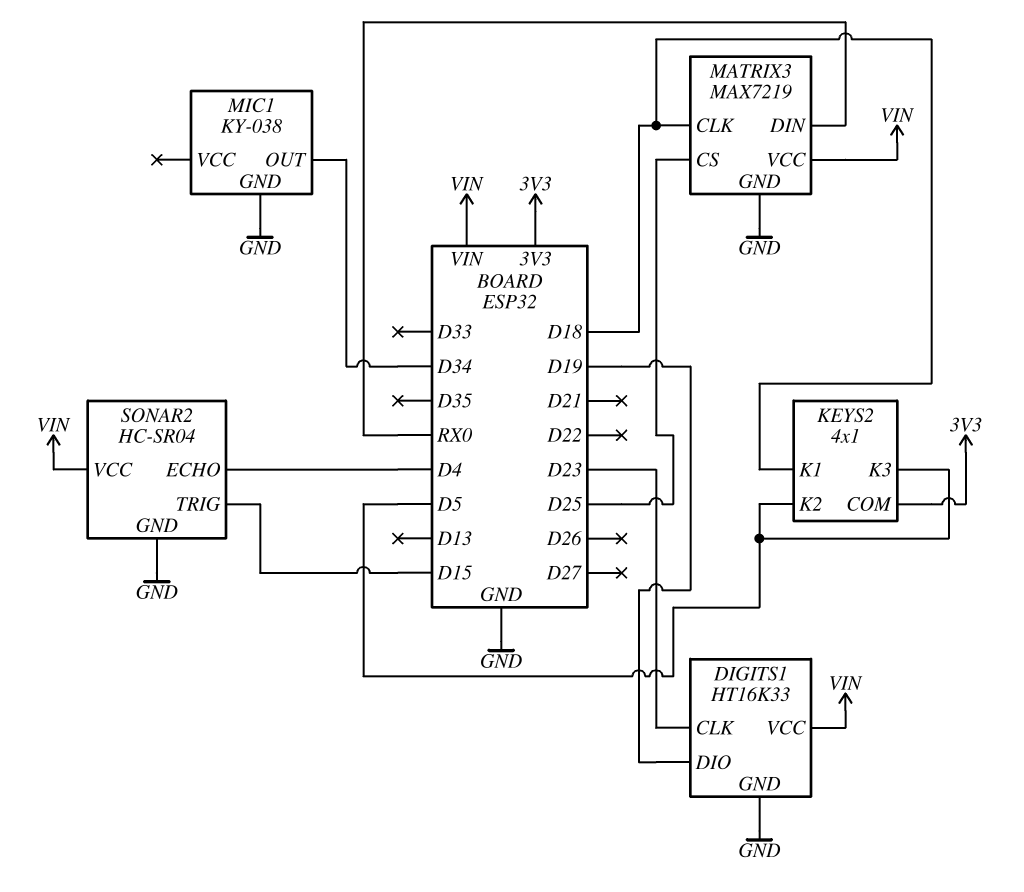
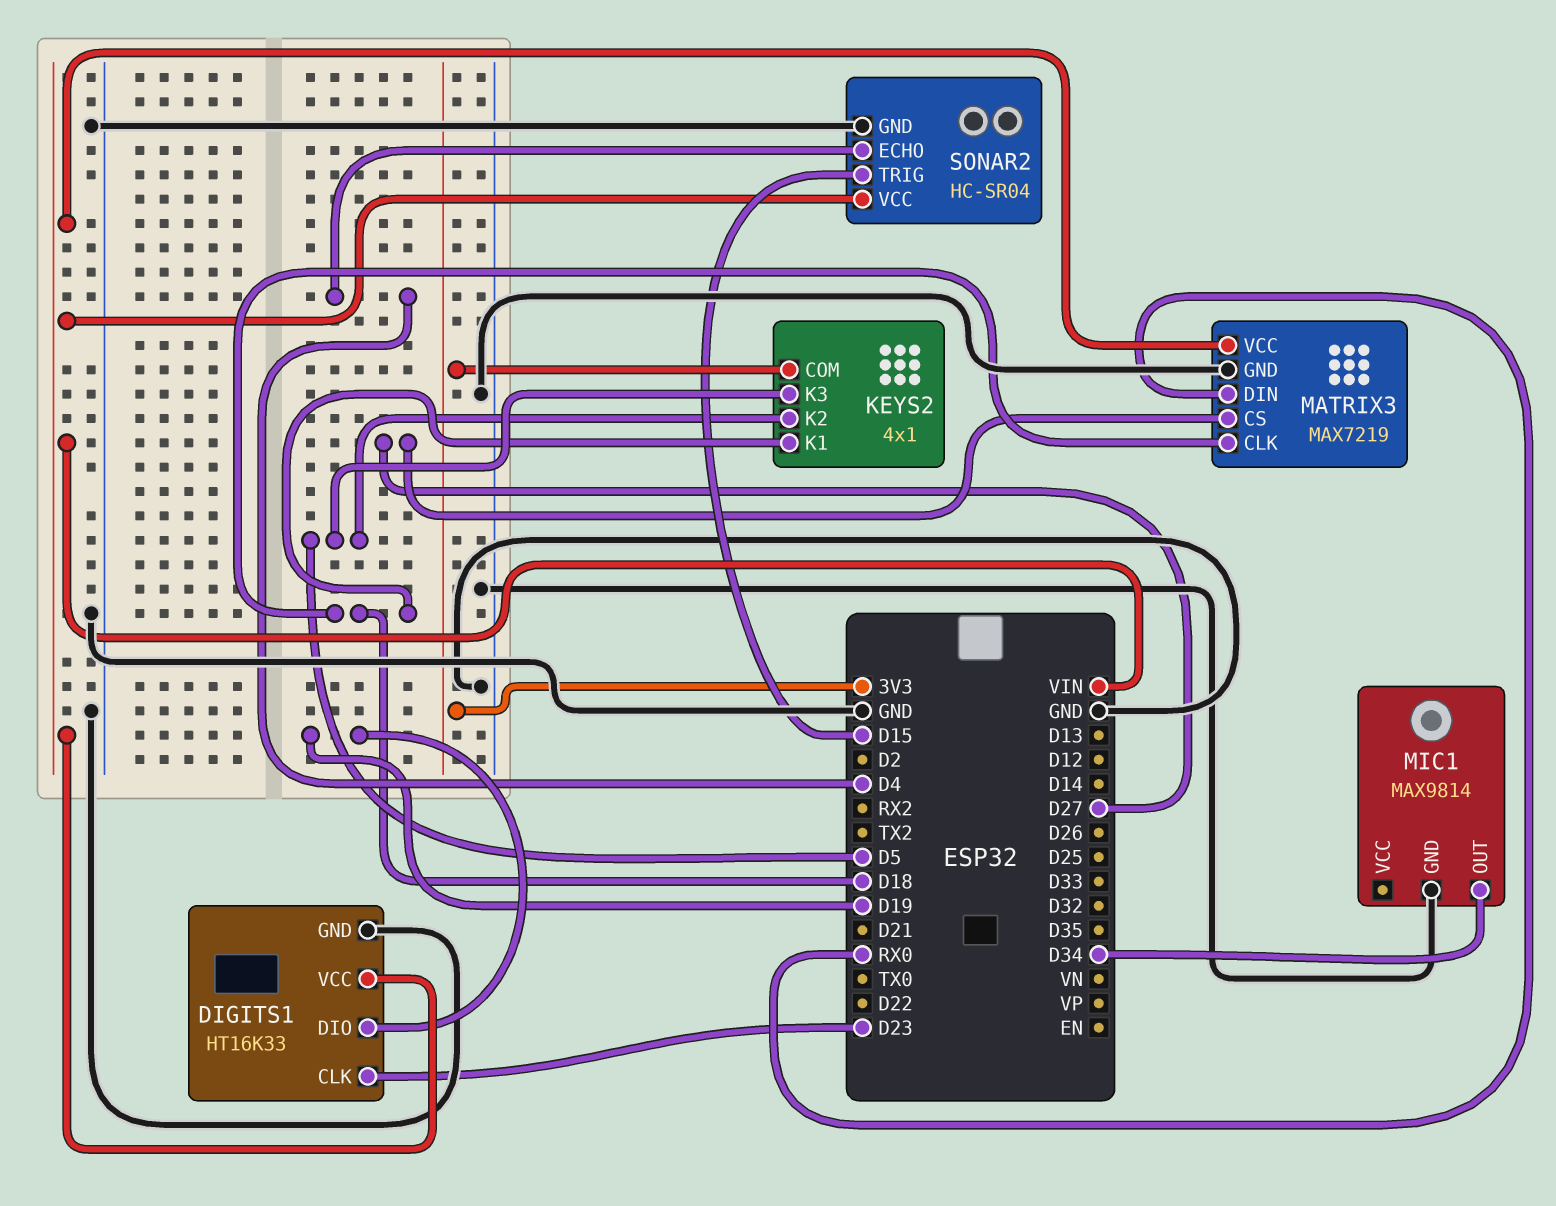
MATRIX3 pin CS: D25 -> D27
MIC1: KY-038 -> MAX9814

